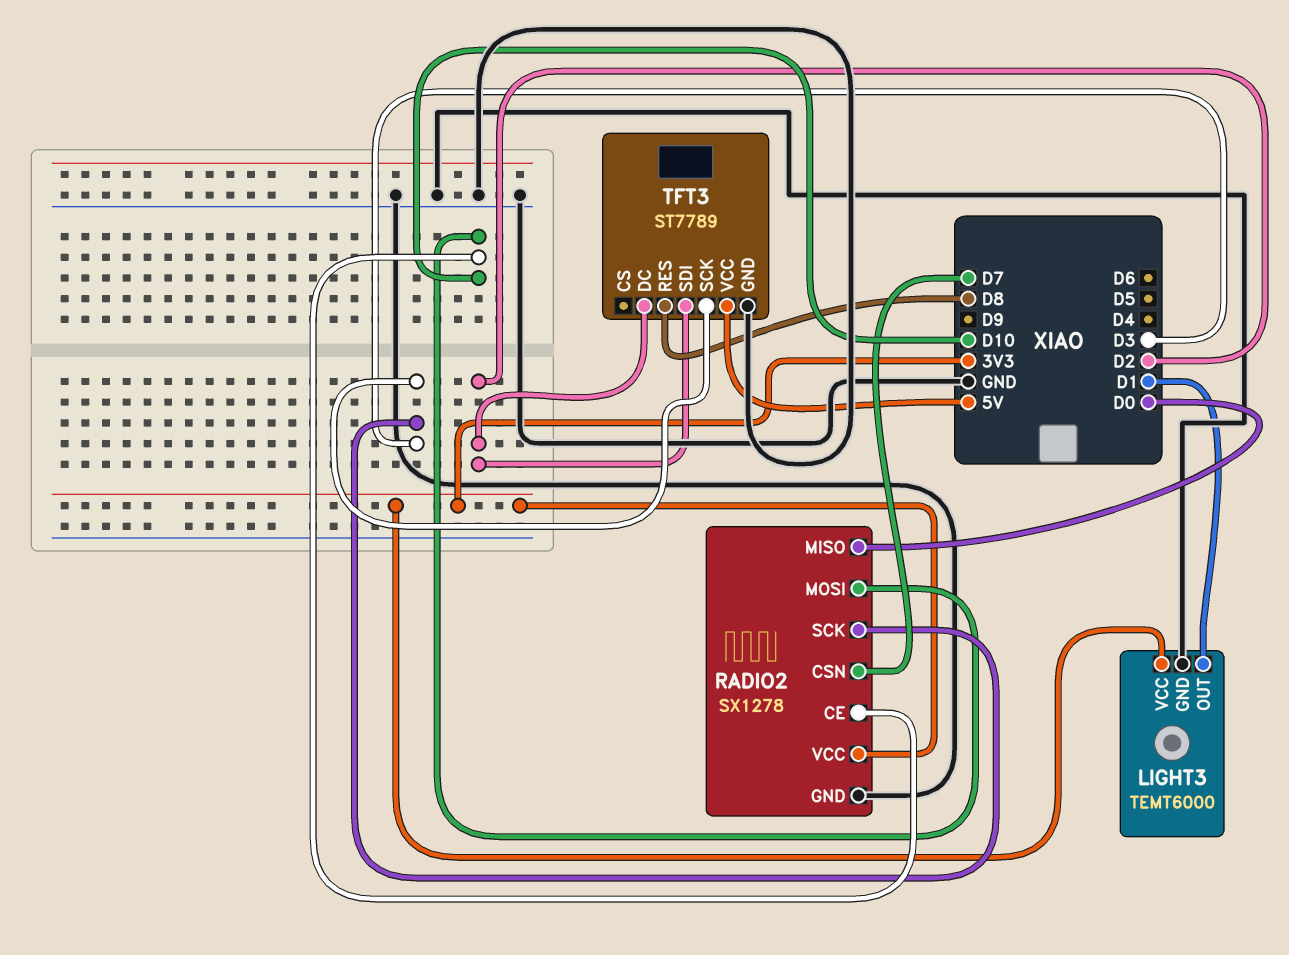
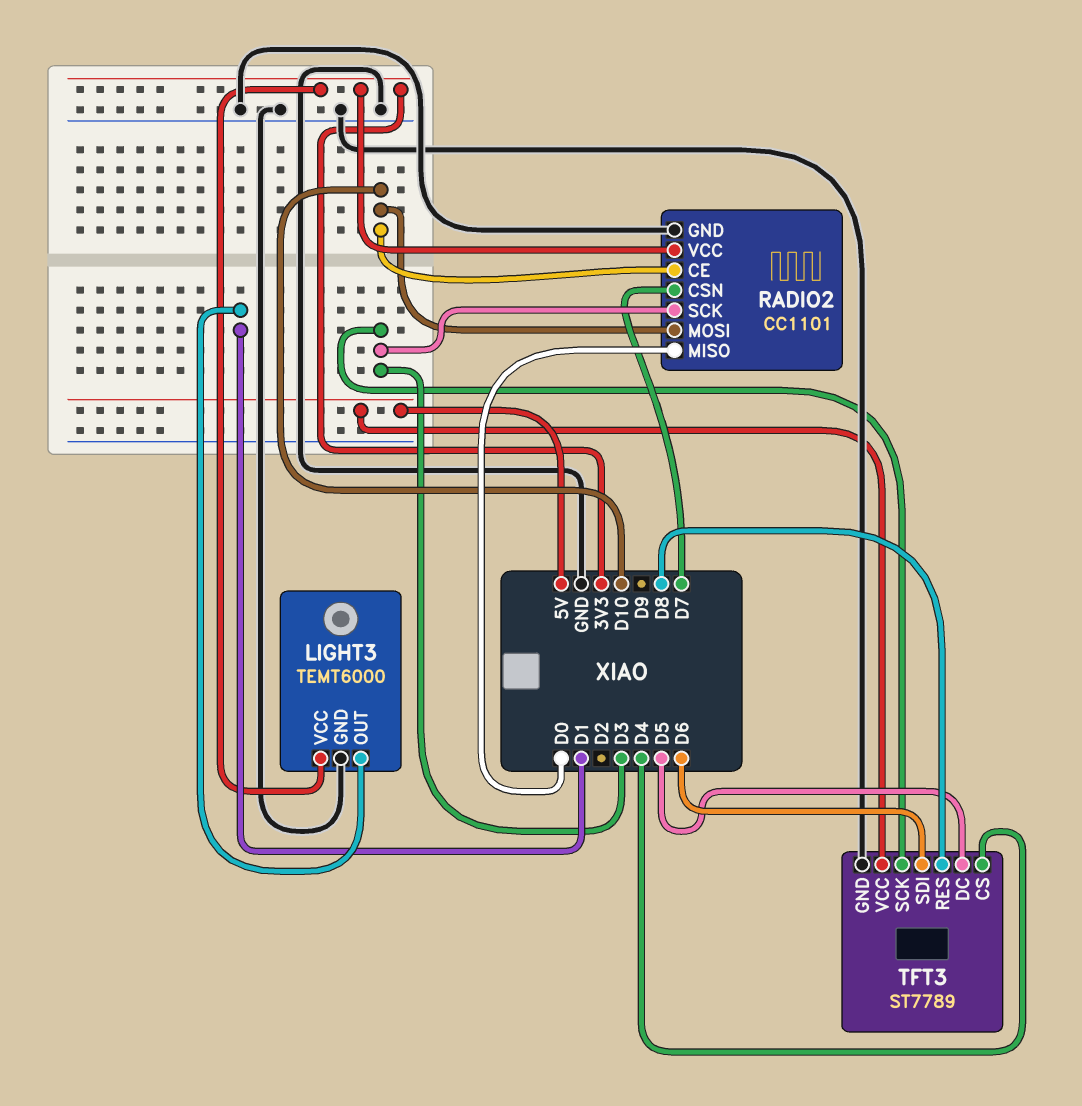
RADIO2: SX1278 -> CC1101
TFT3 pin CS: none -> D4
TFT3 pin DC: D2 -> D5
TFT3 pin SDI: D2 -> D6

